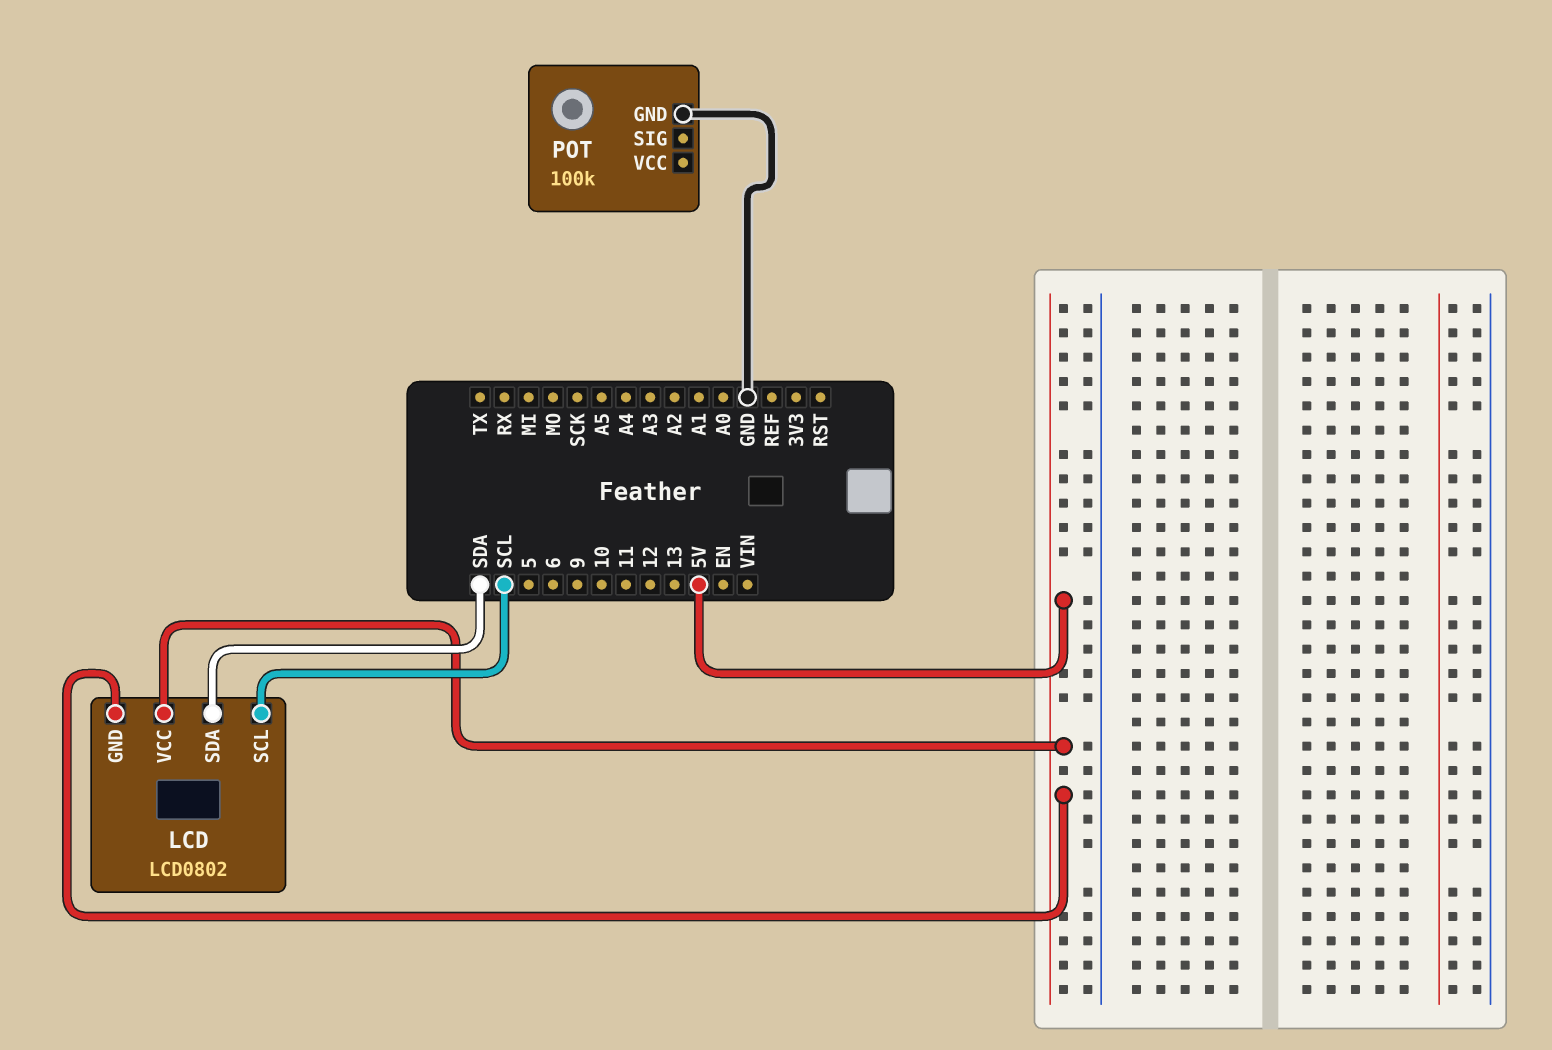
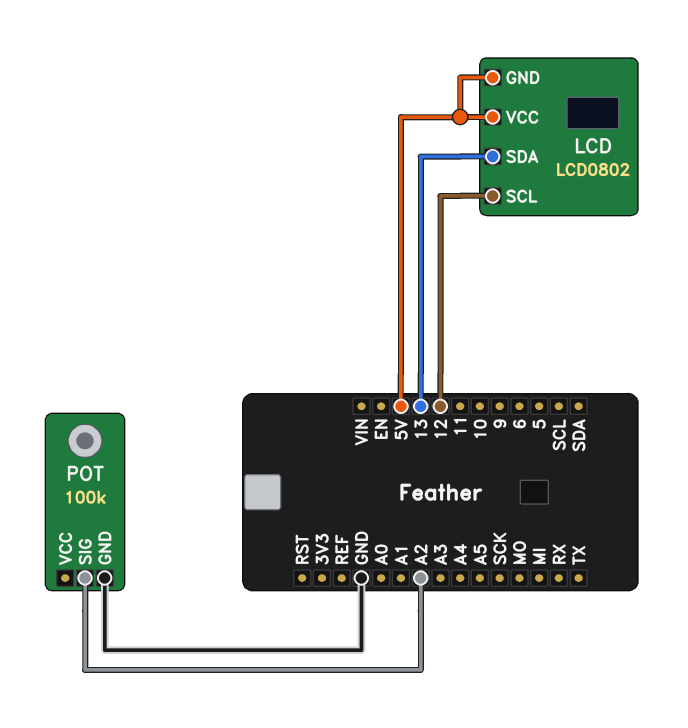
LCD pin SCL: SCL -> 12
LCD pin SDA: SDA -> 13
POT pin SIG: none -> A2

